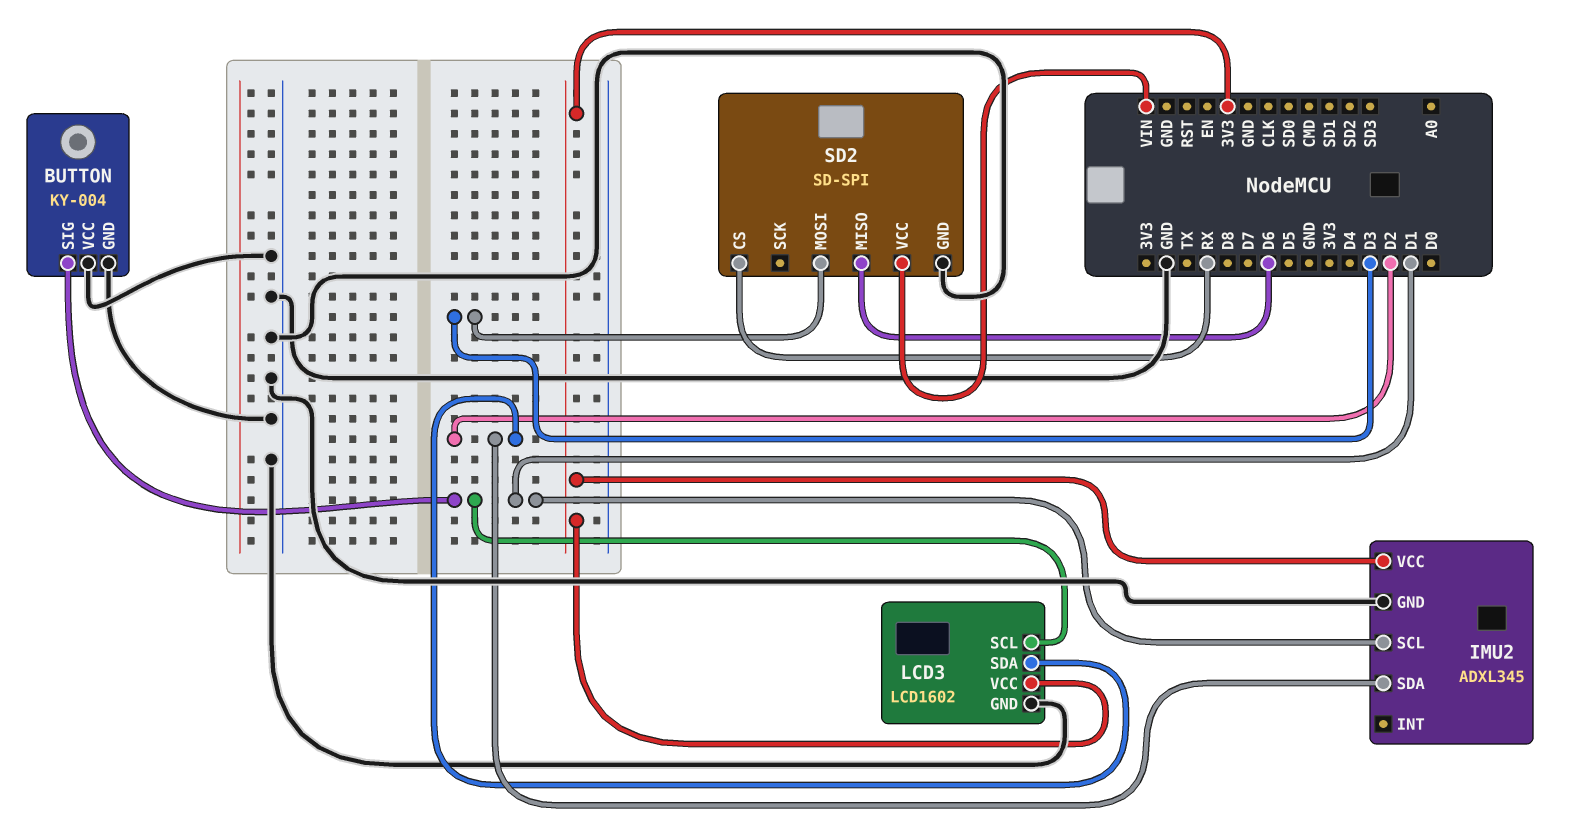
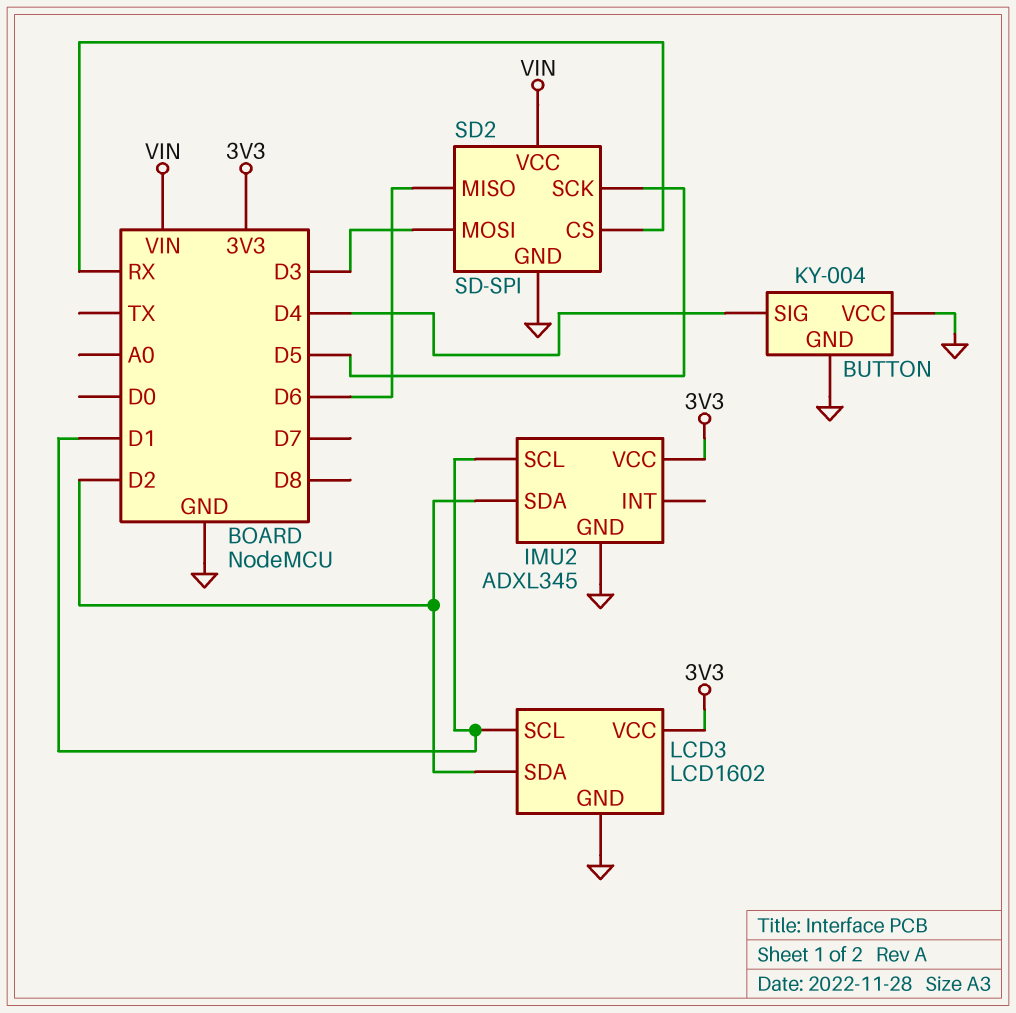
BUTTON pin SIG: D1 -> D4
SD2 pin SCK: none -> D5

